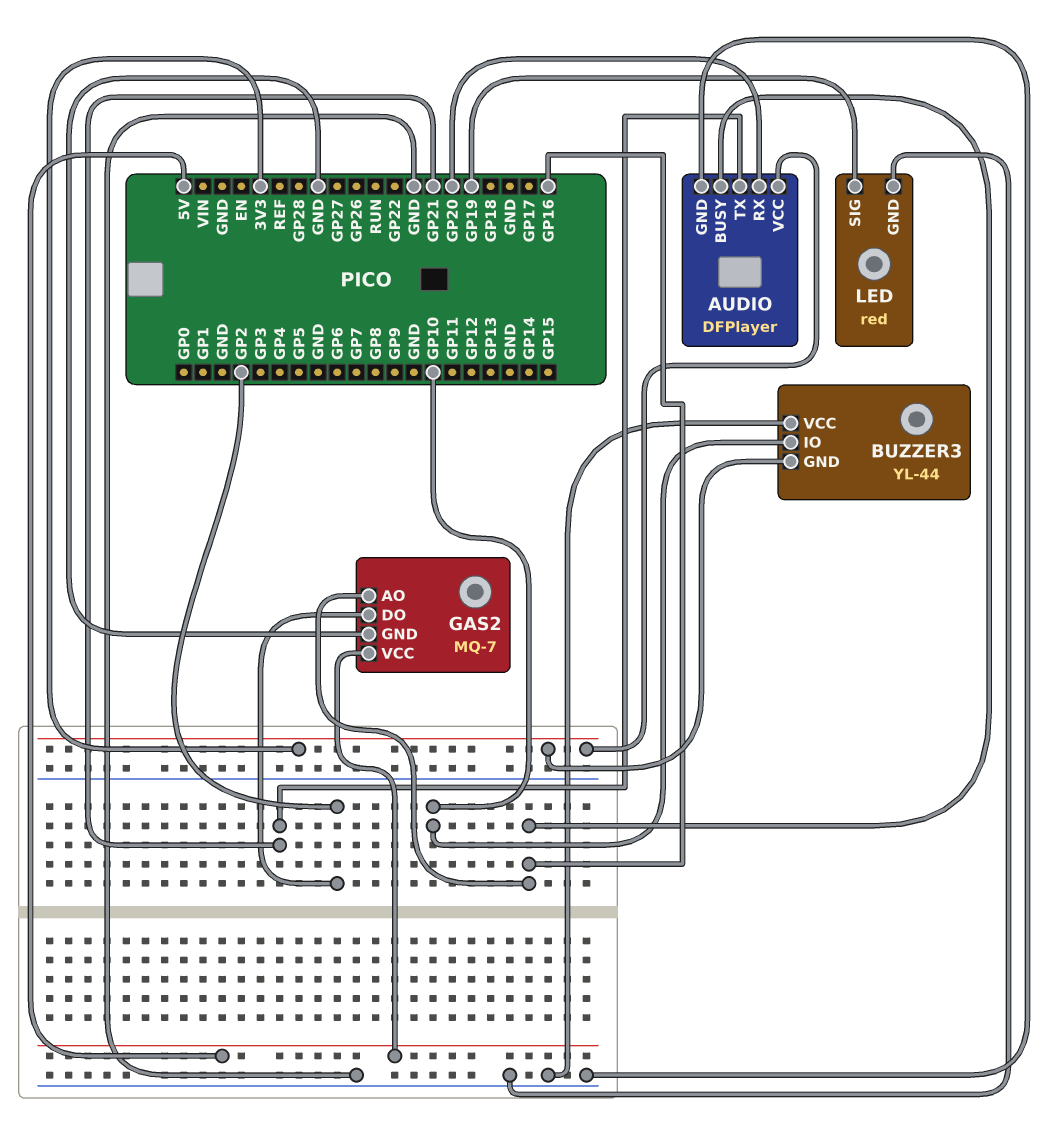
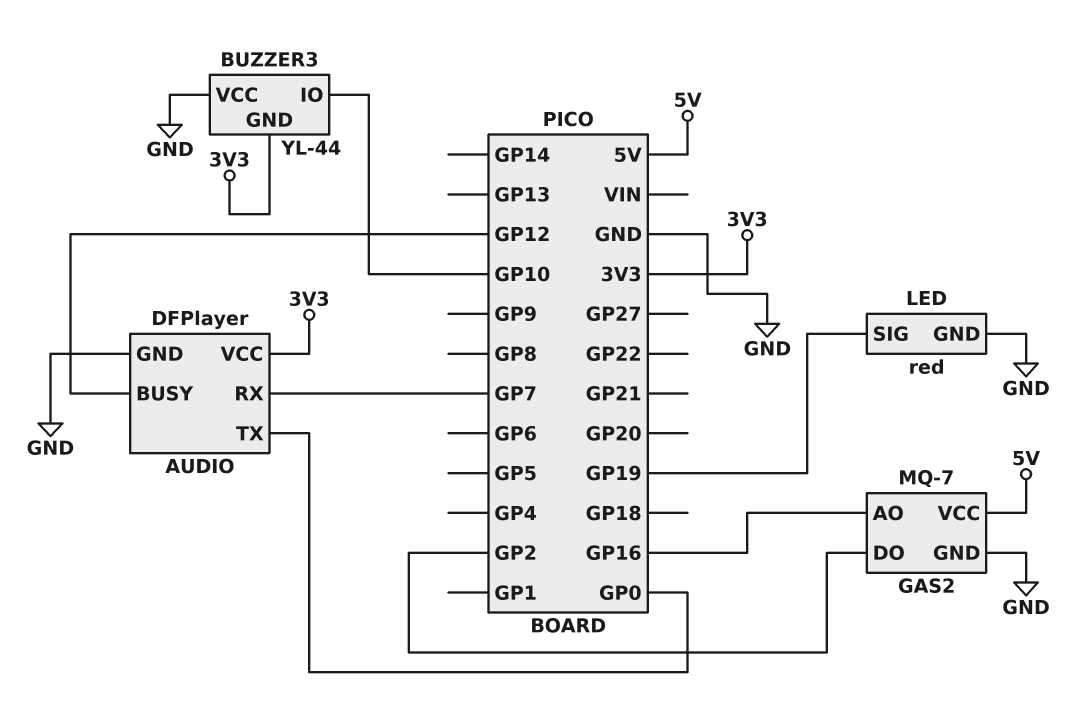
AUDIO pin BUSY: GP16 -> GP12
AUDIO pin RX: GP20 -> GP7
AUDIO pin TX: GP21 -> GP0

